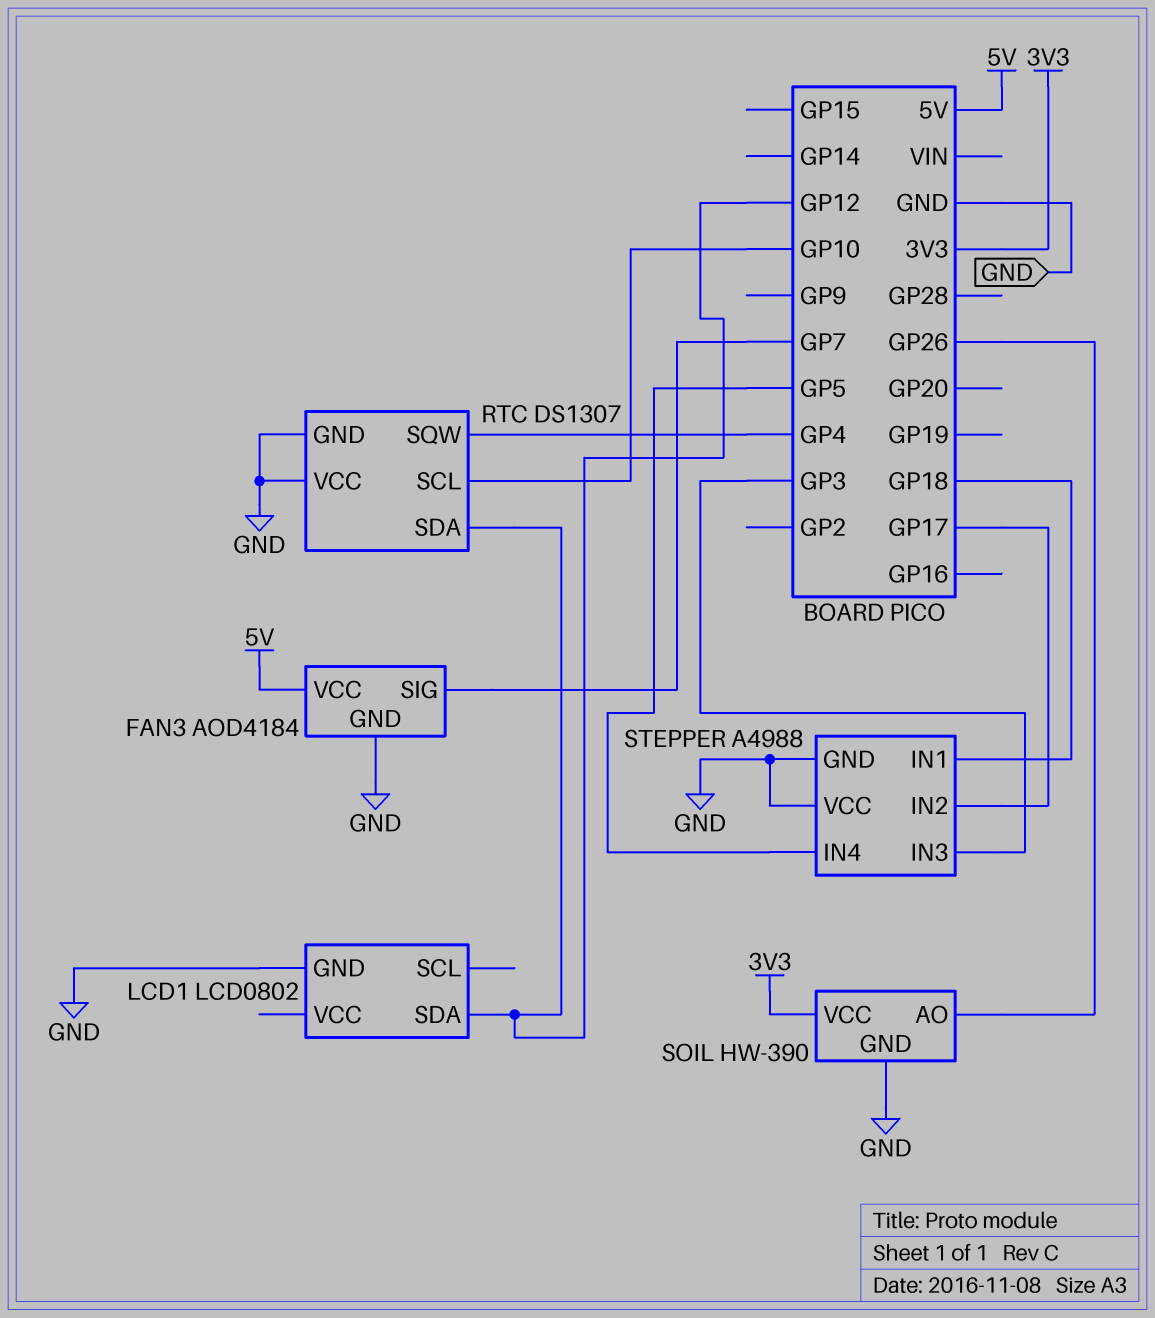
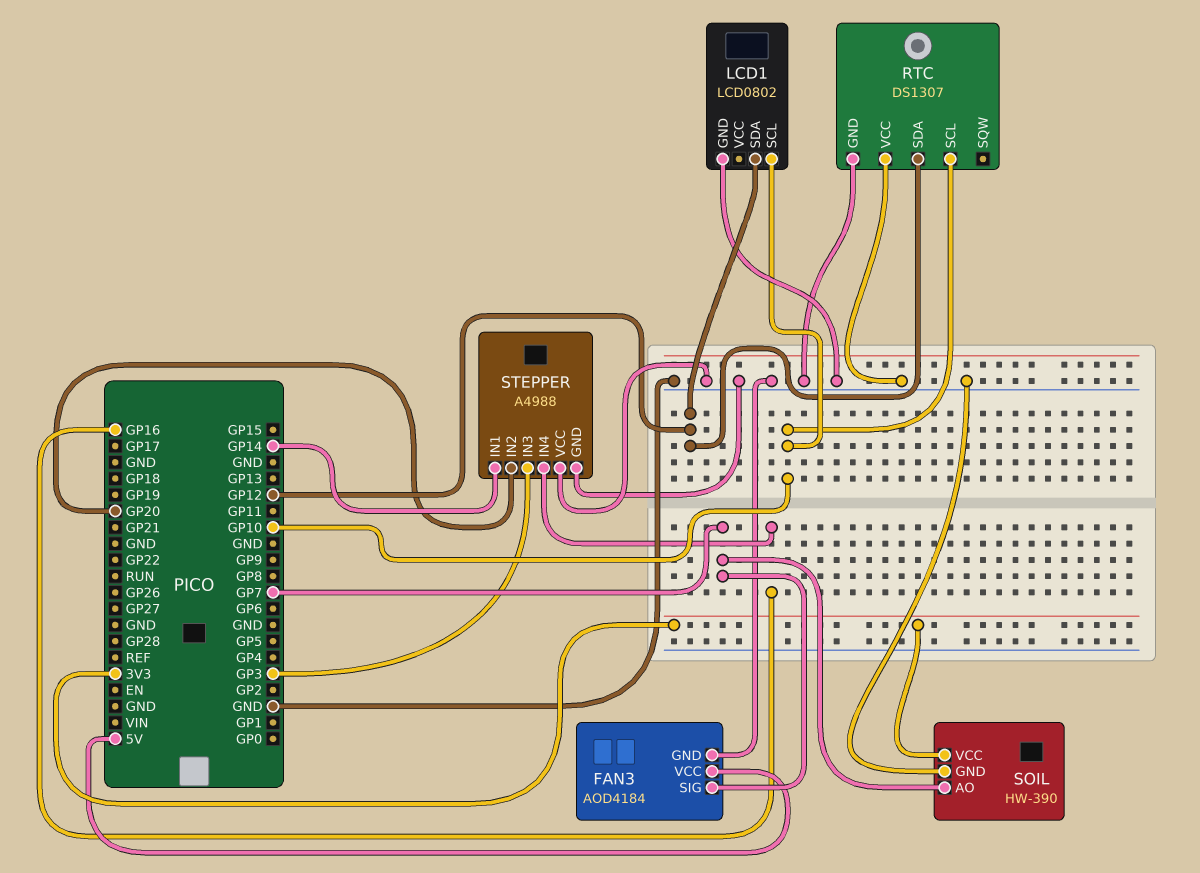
LCD1 pin SCL: none -> GP10
RTC pin SQW: GP4 -> none
SOIL pin AO: GP26 -> GP7
STEPPER pin IN1: GP18 -> GP14
STEPPER pin IN2: GP17 -> GP20
STEPPER pin IN4: GP5 -> GP16

